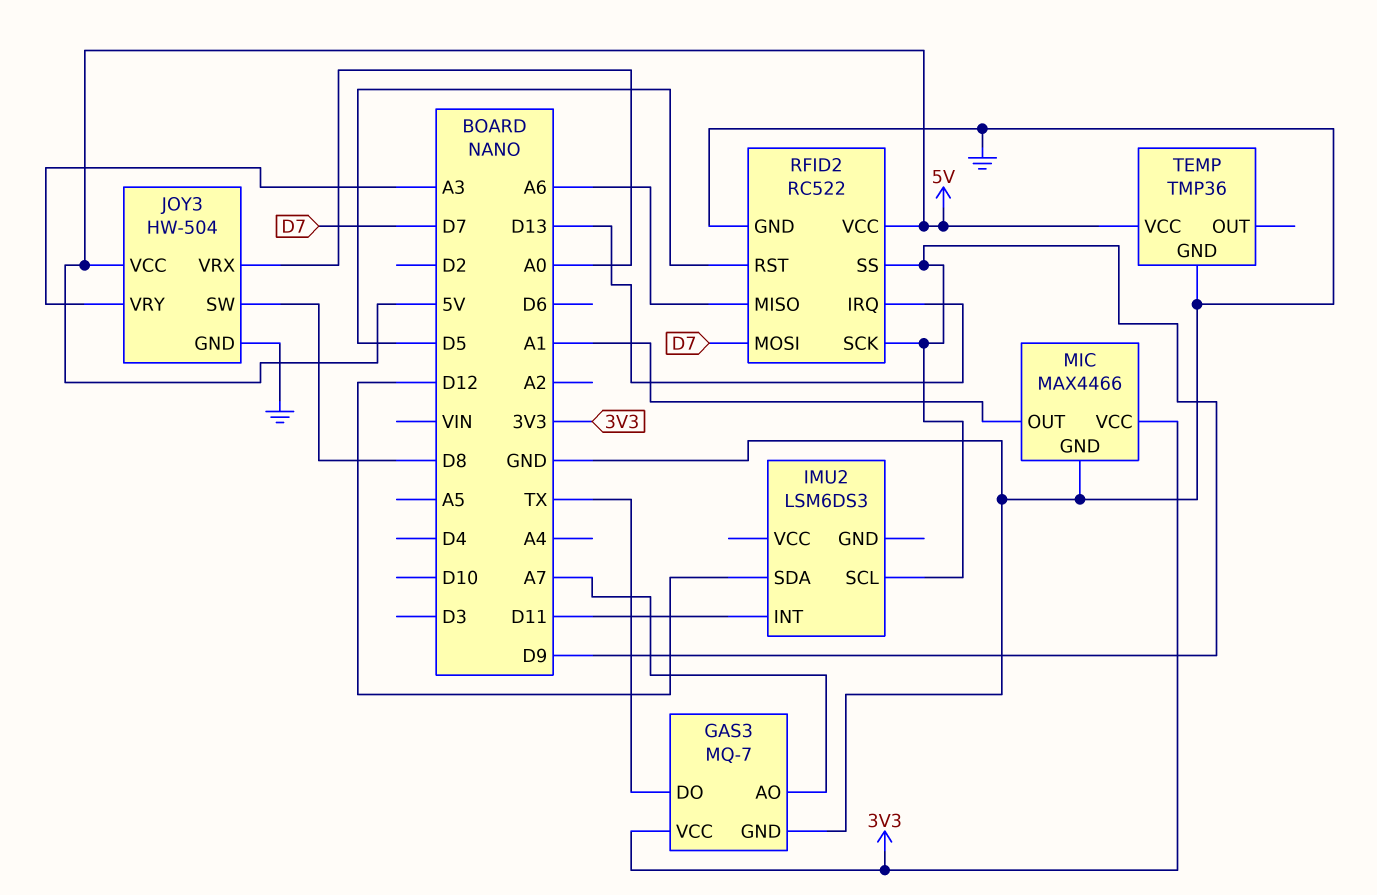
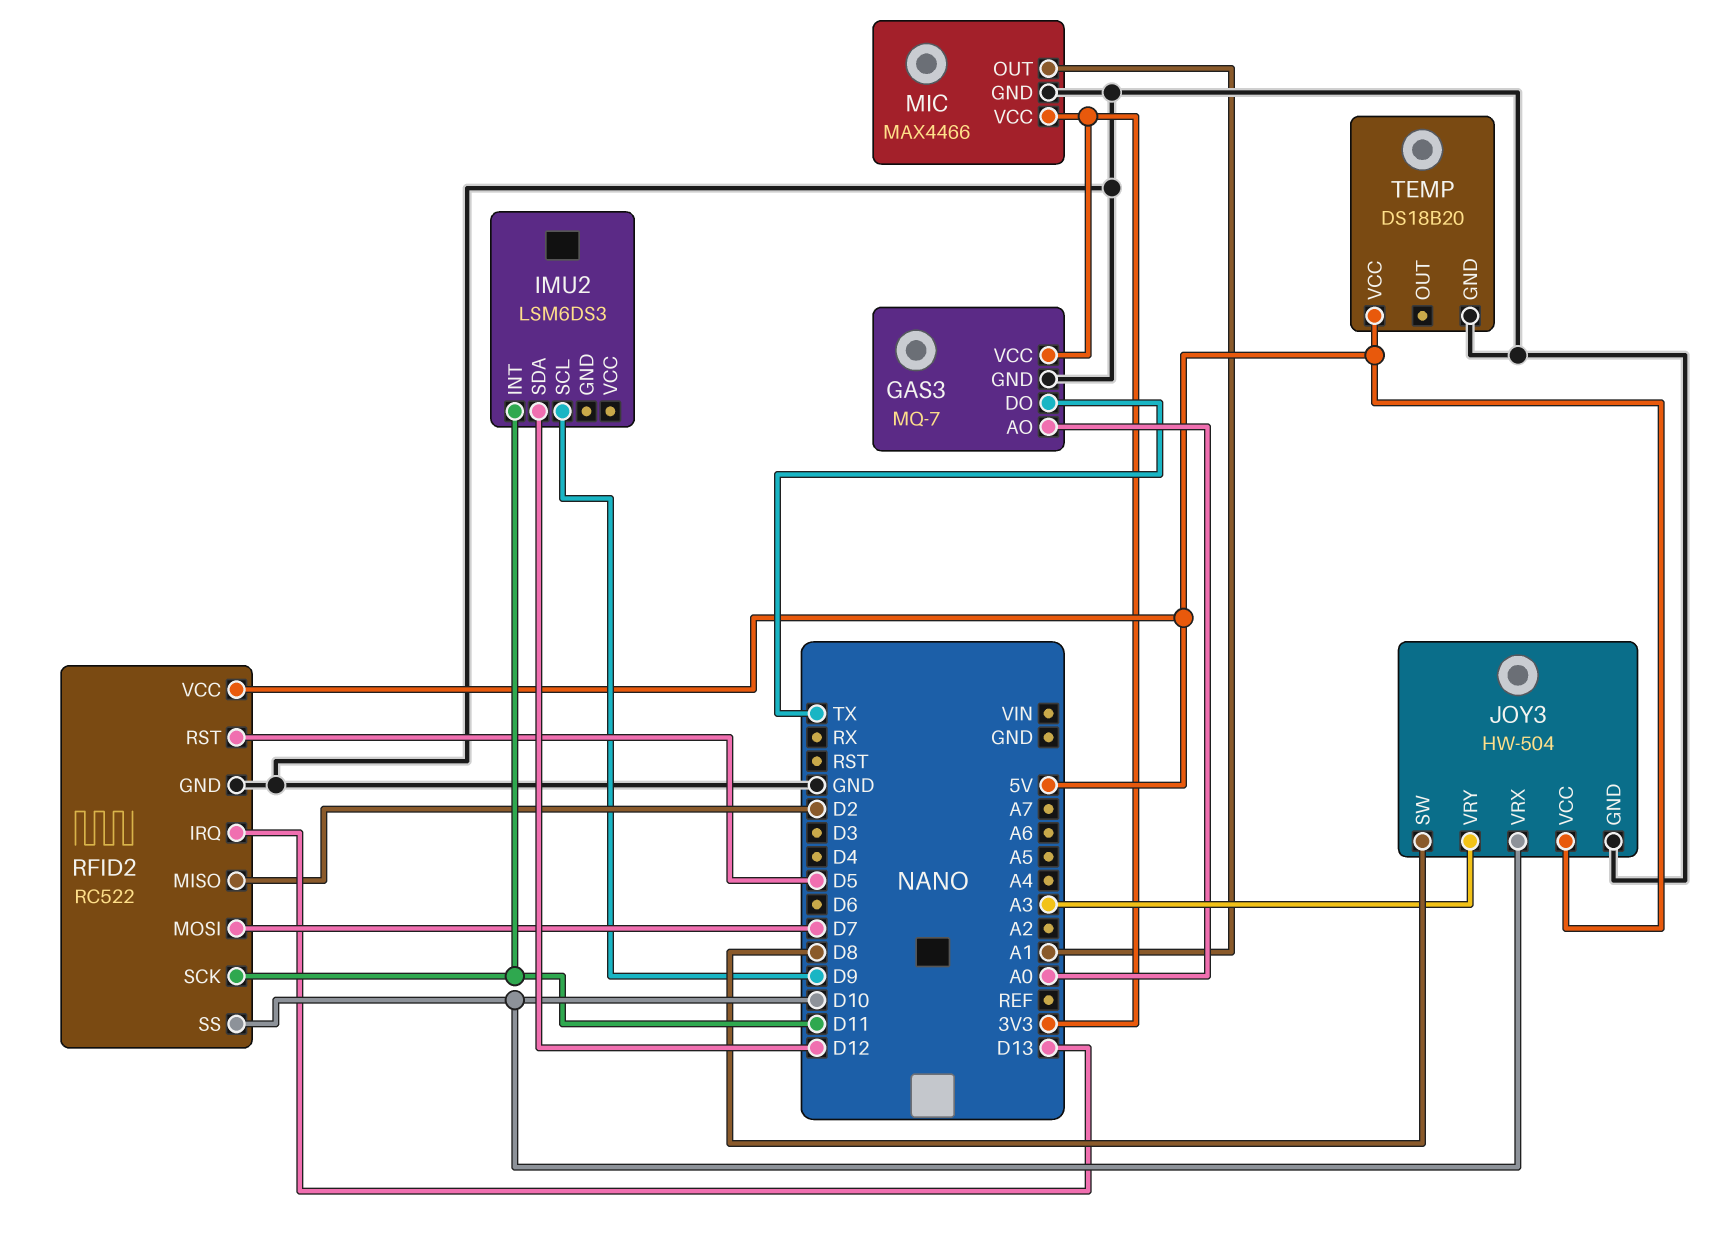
GAS3 pin AO: A7 -> A0
JOY3 pin VRX: A0 -> D10
RFID2 pin MISO: A6 -> D2
RFID2 pin SCK: D9 -> D11
RFID2 pin SS: D9 -> D10
TEMP: TMP36 -> DS18B20

